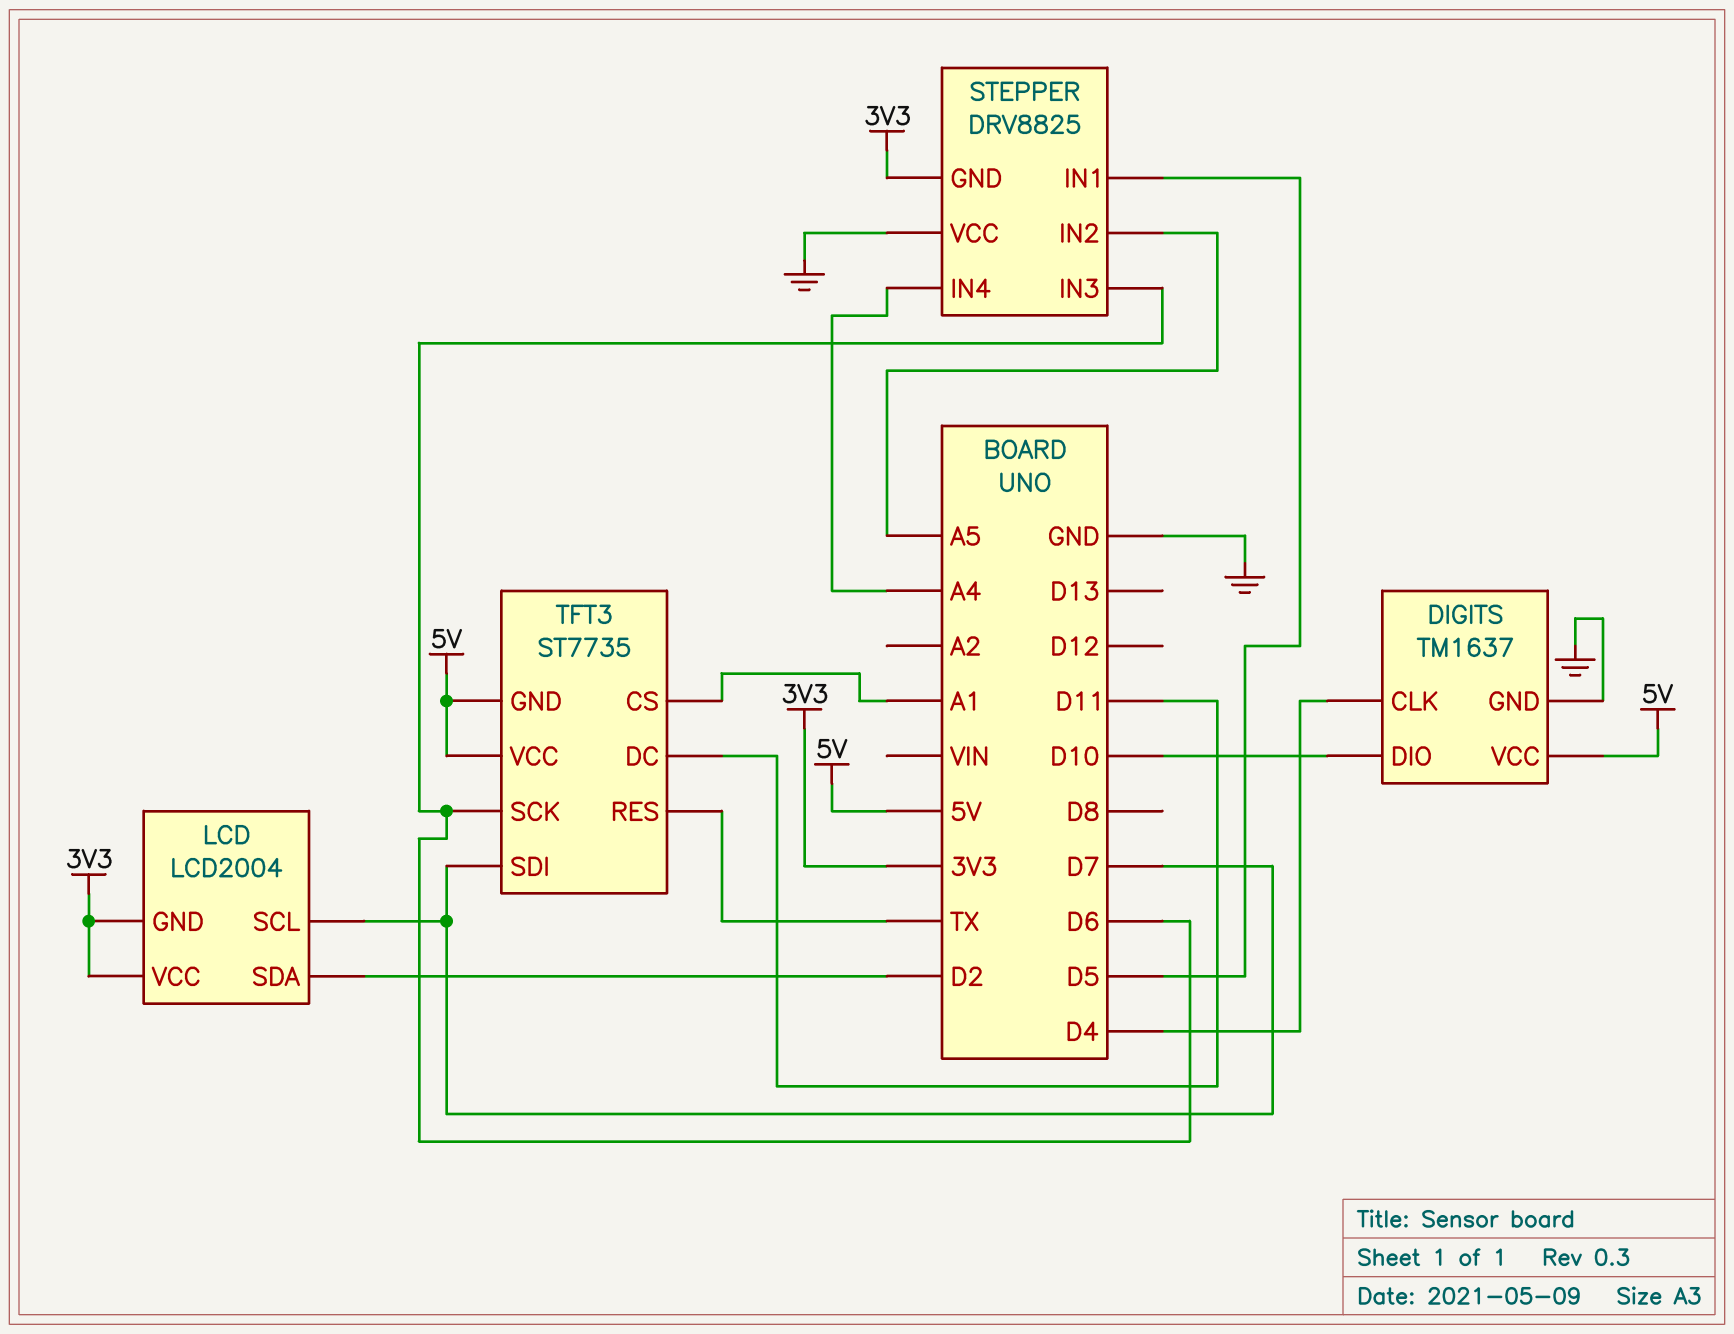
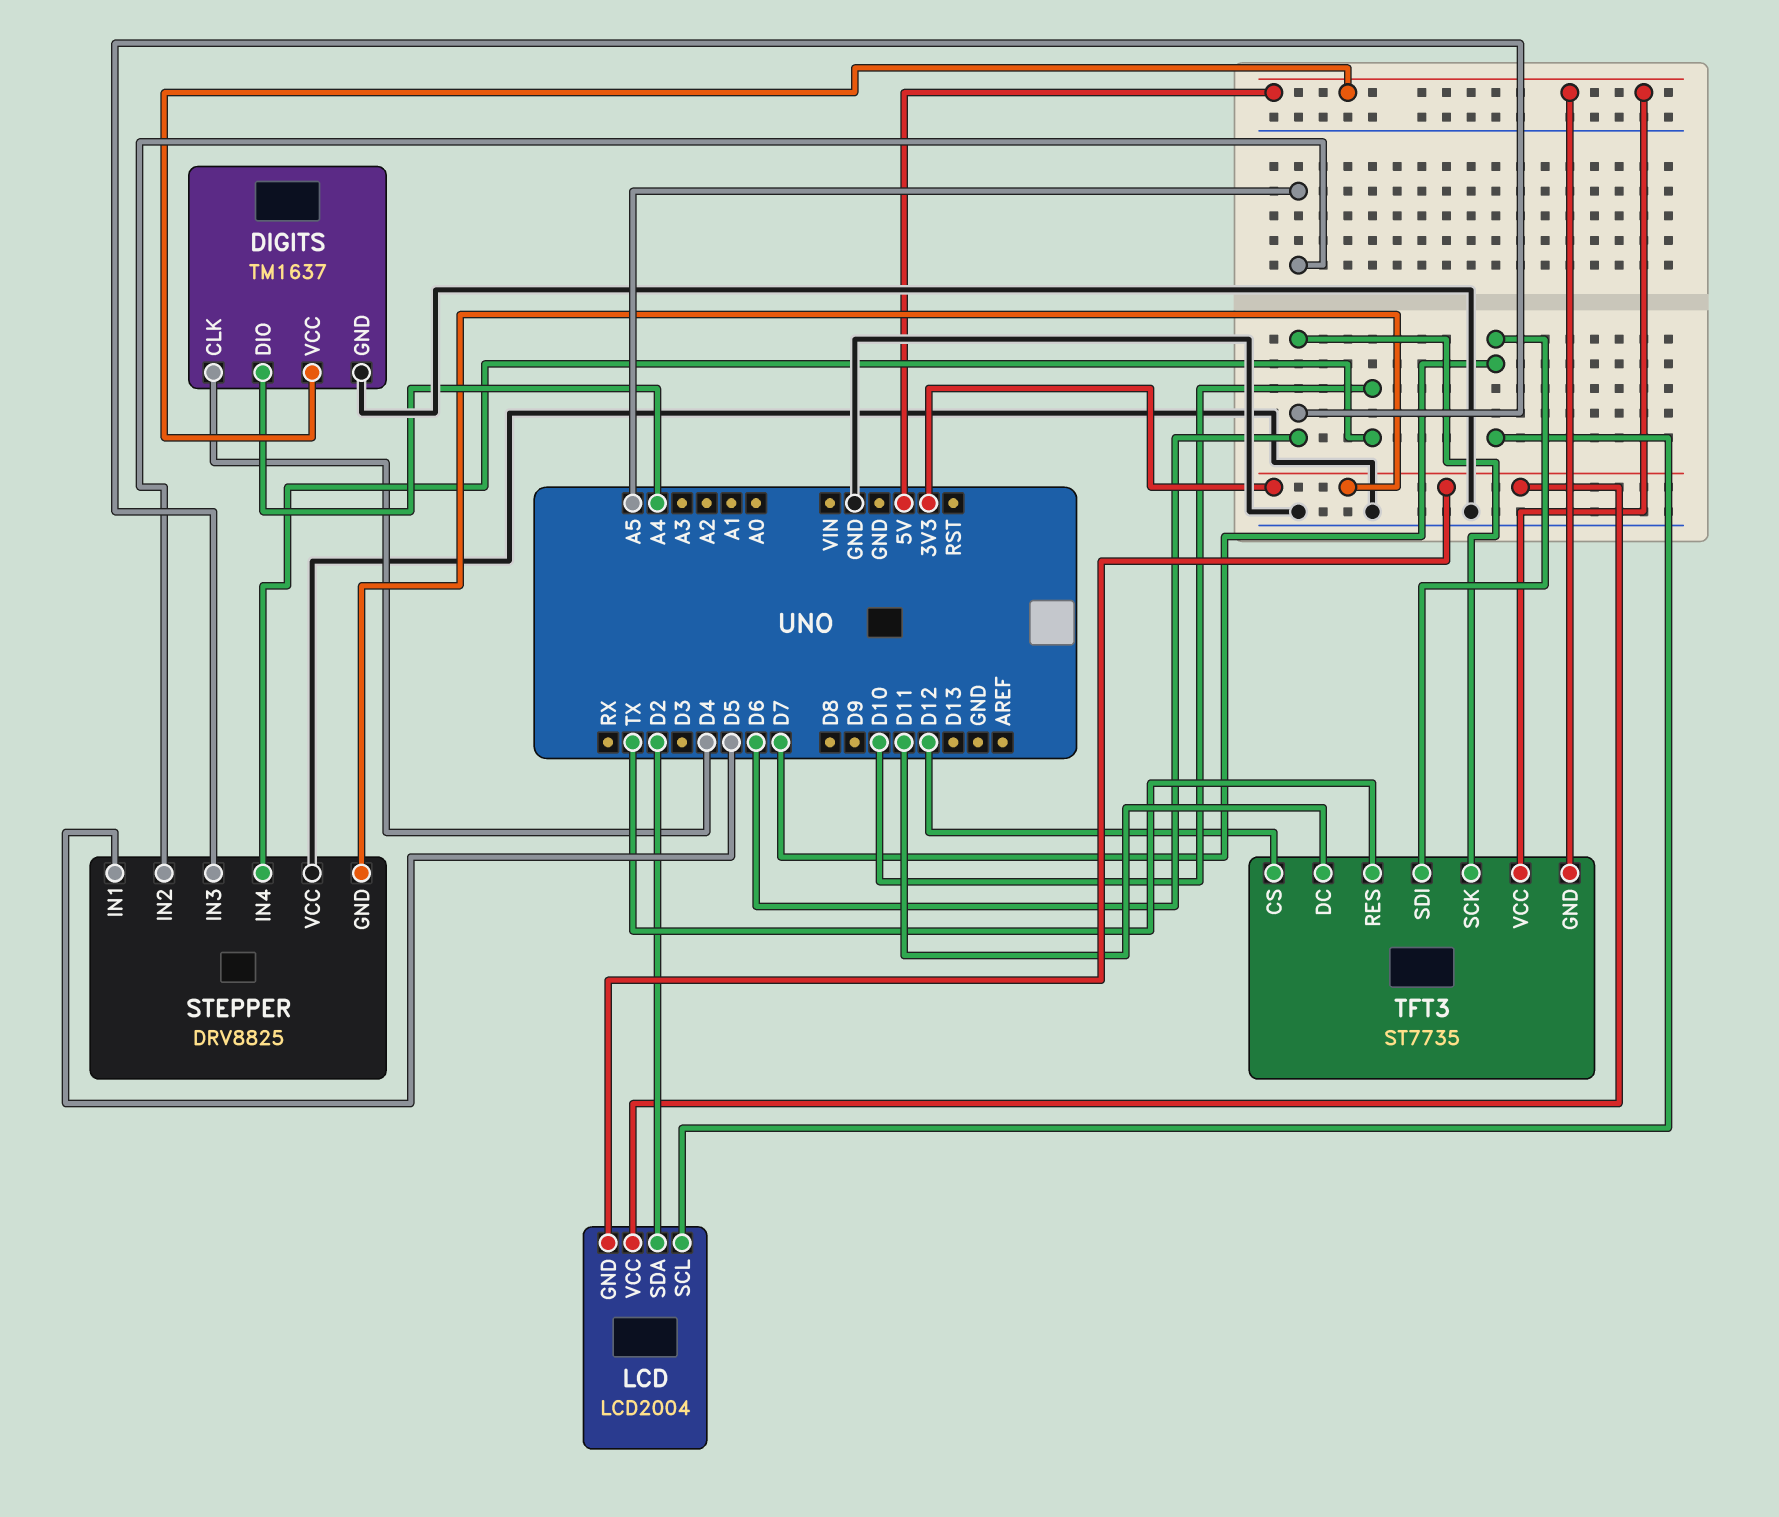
DIGITS pin DIO: D10 -> A4
STEPPER pin IN4: A4 -> D10
TFT3 pin CS: A1 -> D12

